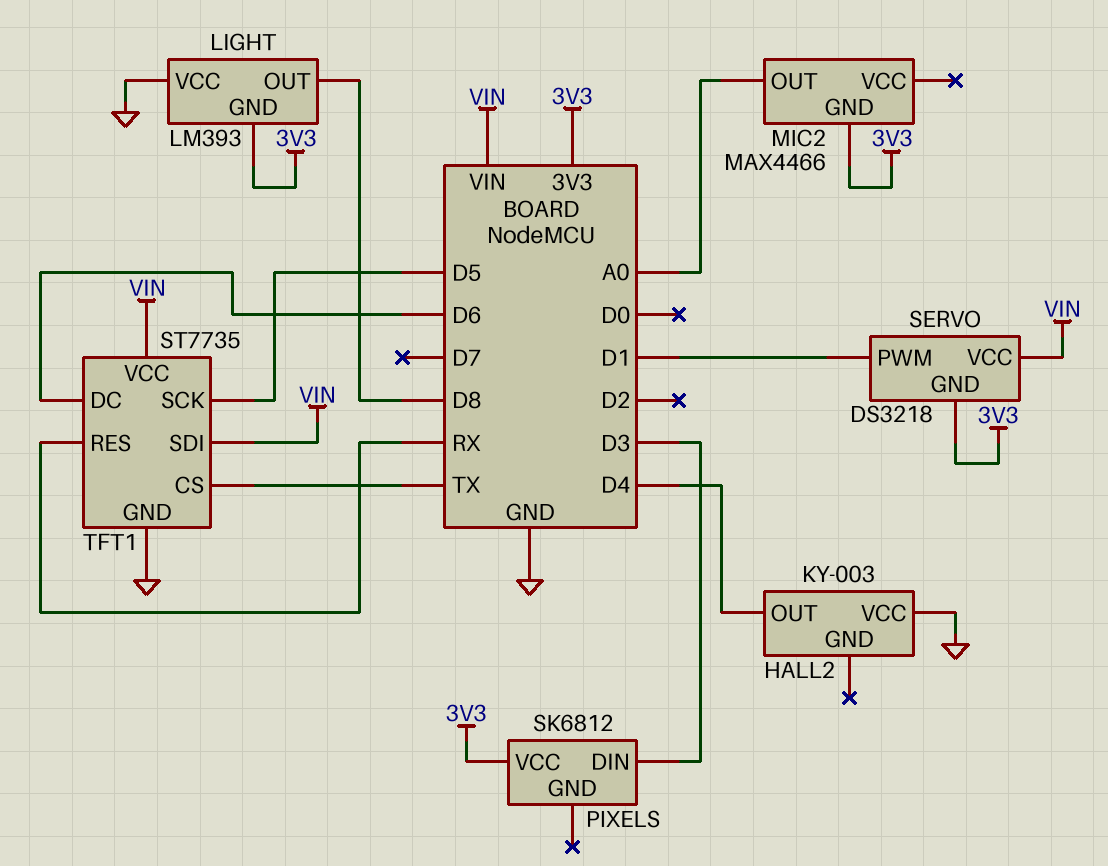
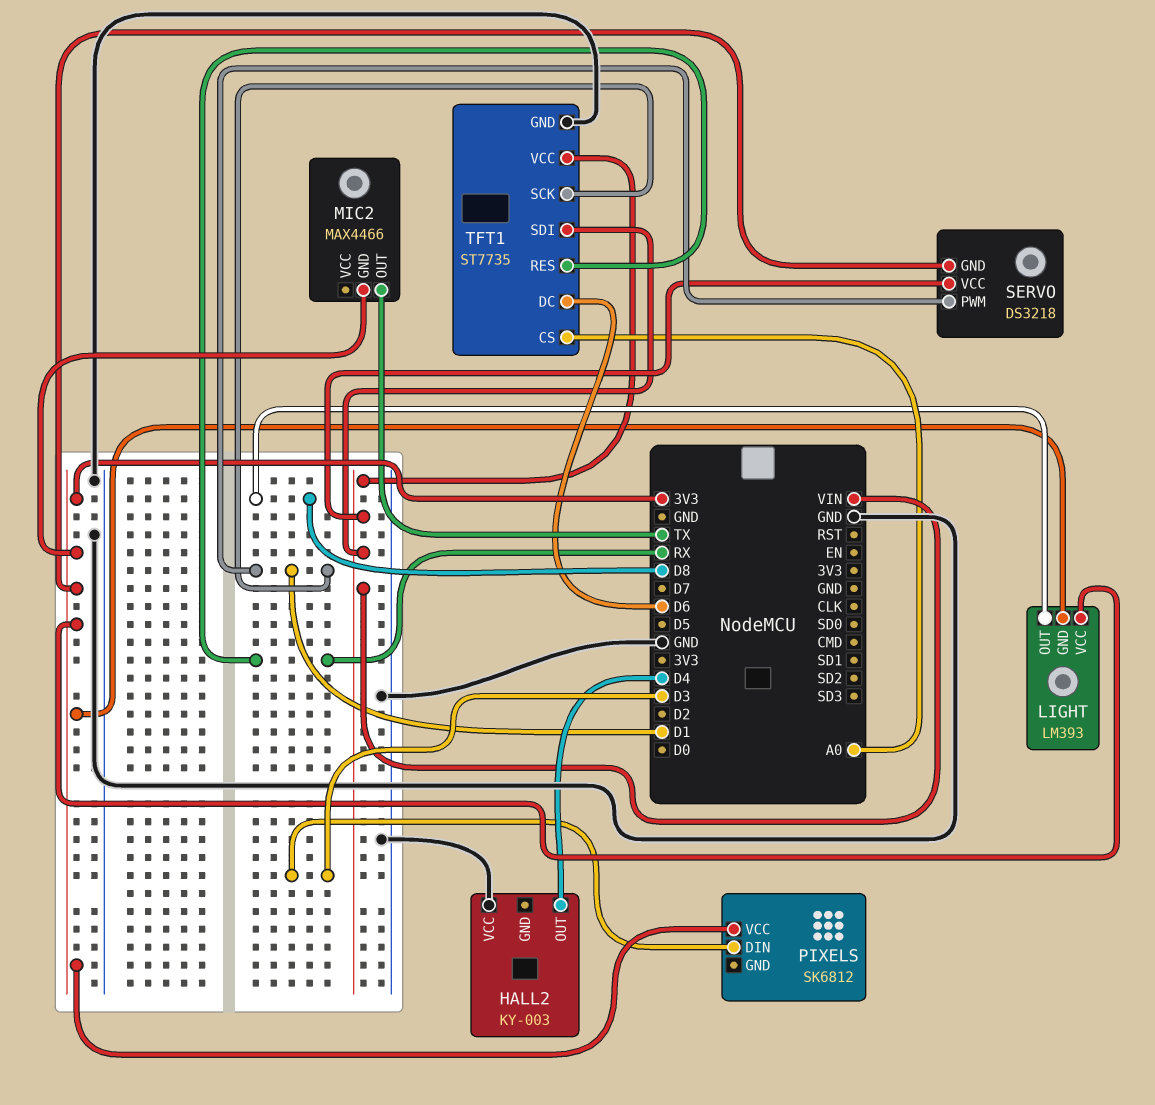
LIGHT pin VCC: GND -> 3V3
MIC2 pin OUT: A0 -> TX
TFT1 pin CS: TX -> A0
TFT1 pin SCK: D5 -> D1

